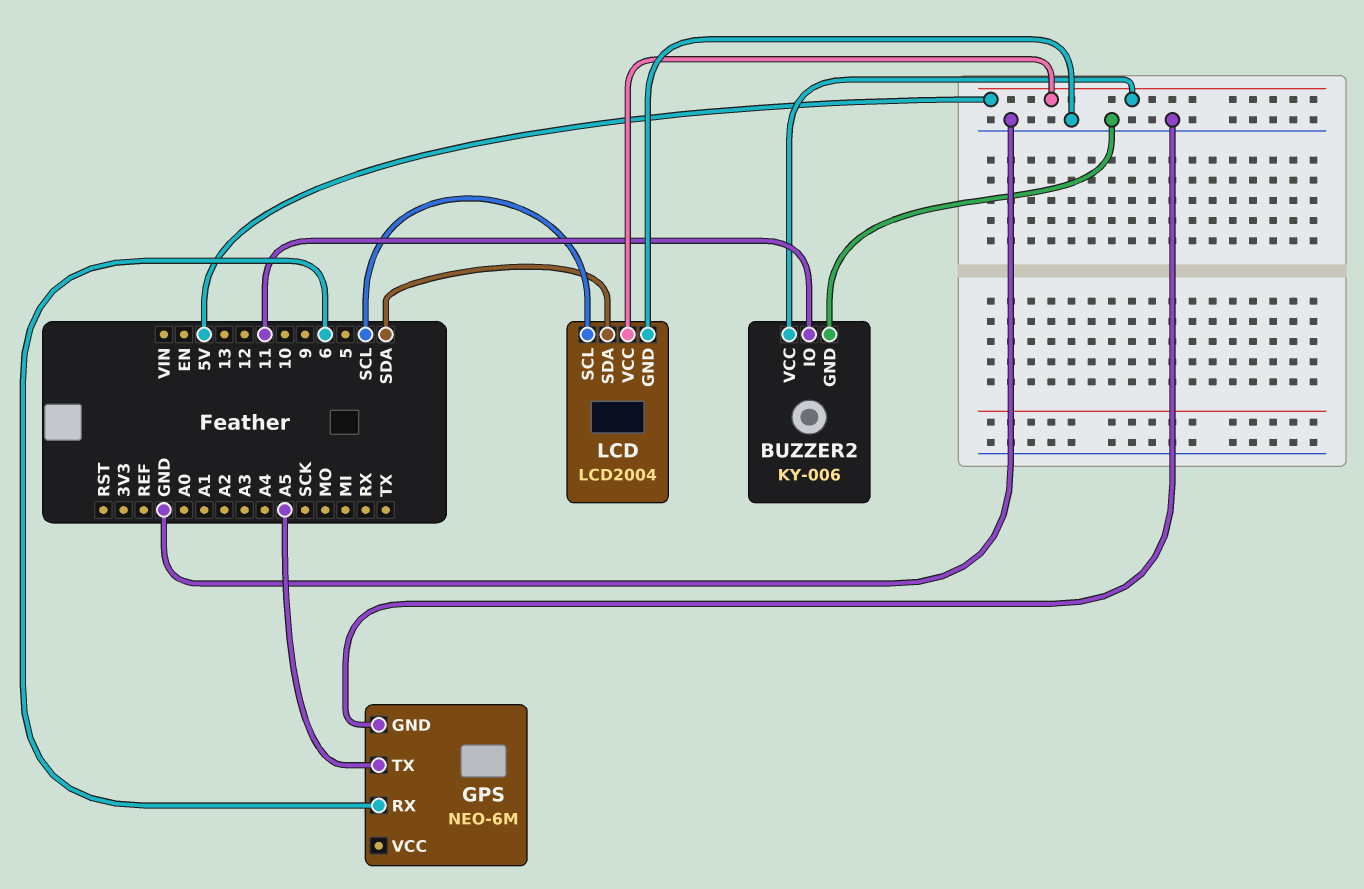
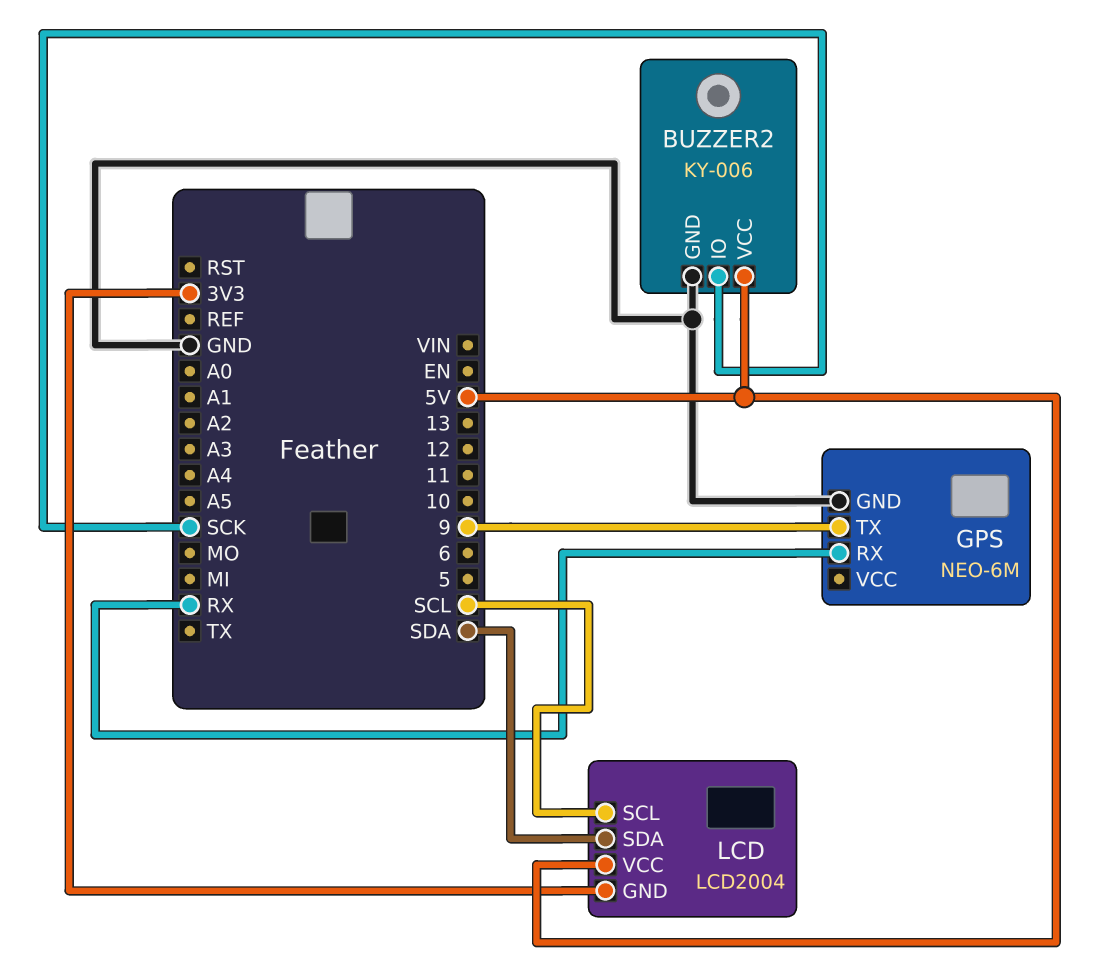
BUZZER2 pin IO: 11 -> SCK
GPS pin RX: 6 -> RX
GPS pin TX: A5 -> 9
LCD pin GND: GND -> 3V3

